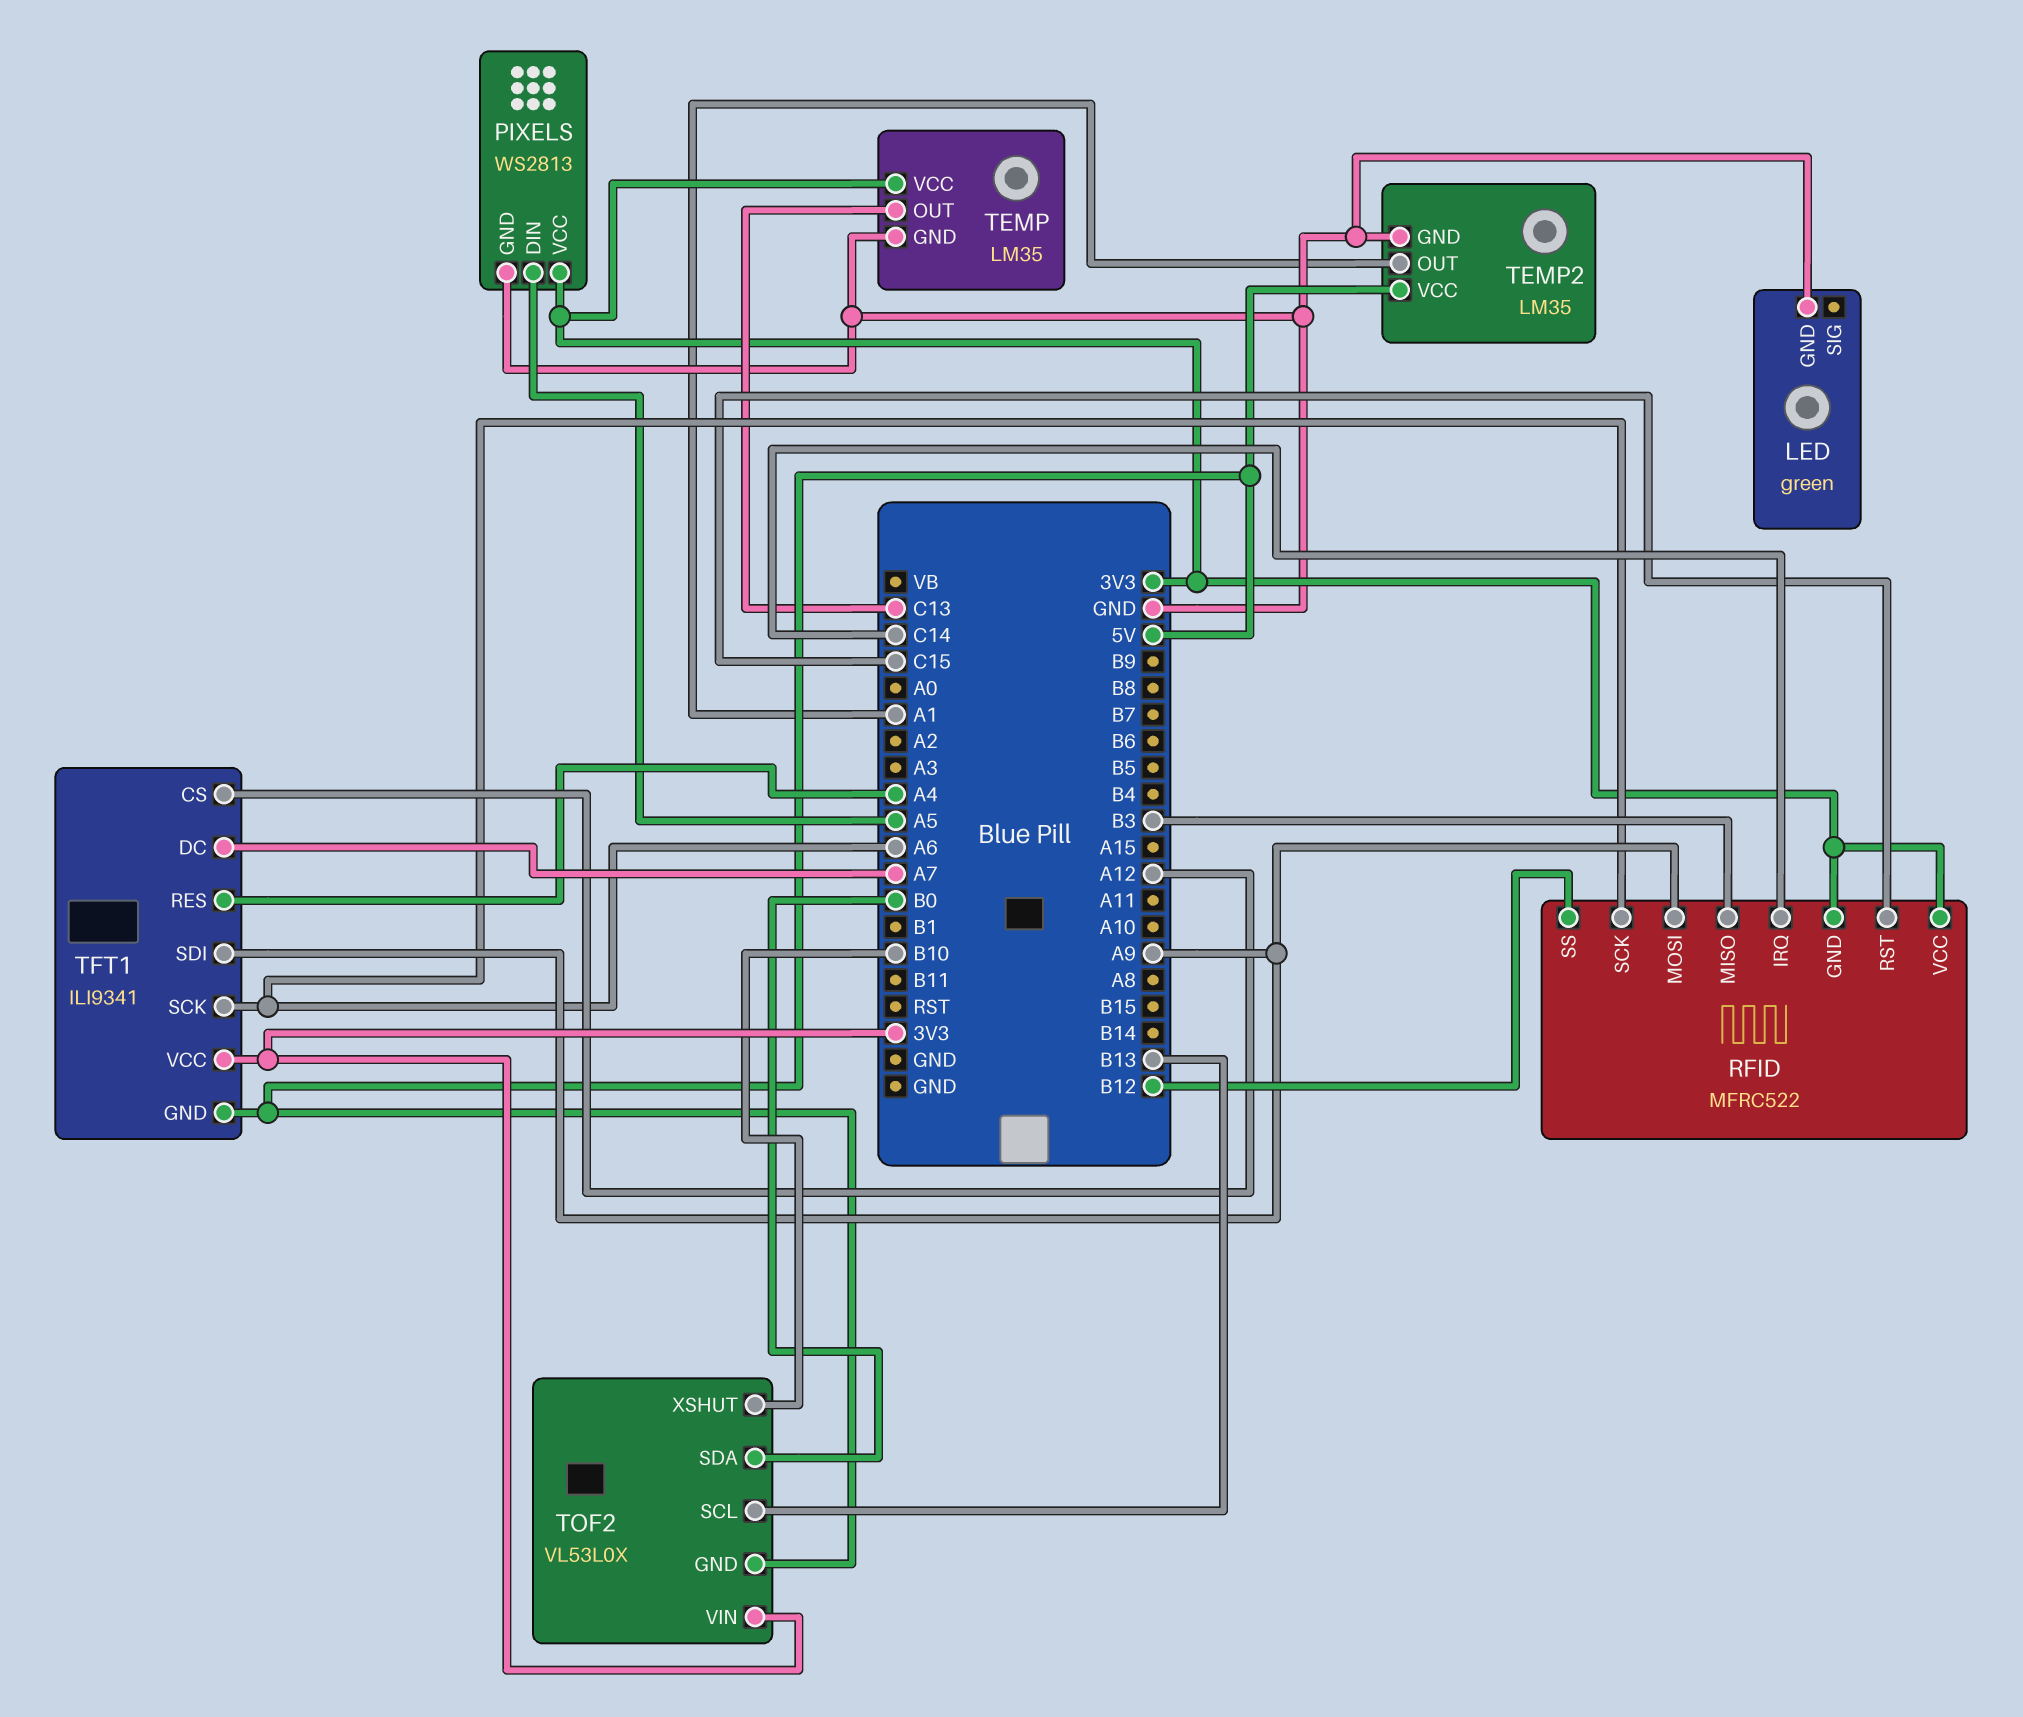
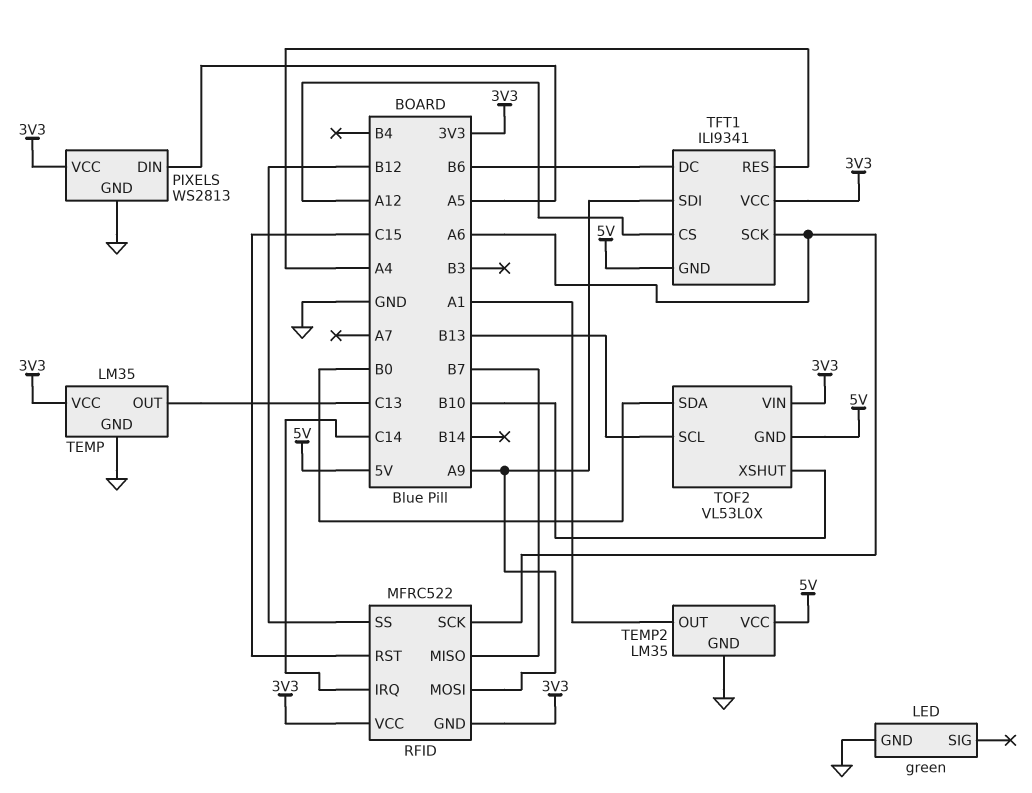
RFID pin MISO: B3 -> B7
TFT1 pin DC: A7 -> B6

